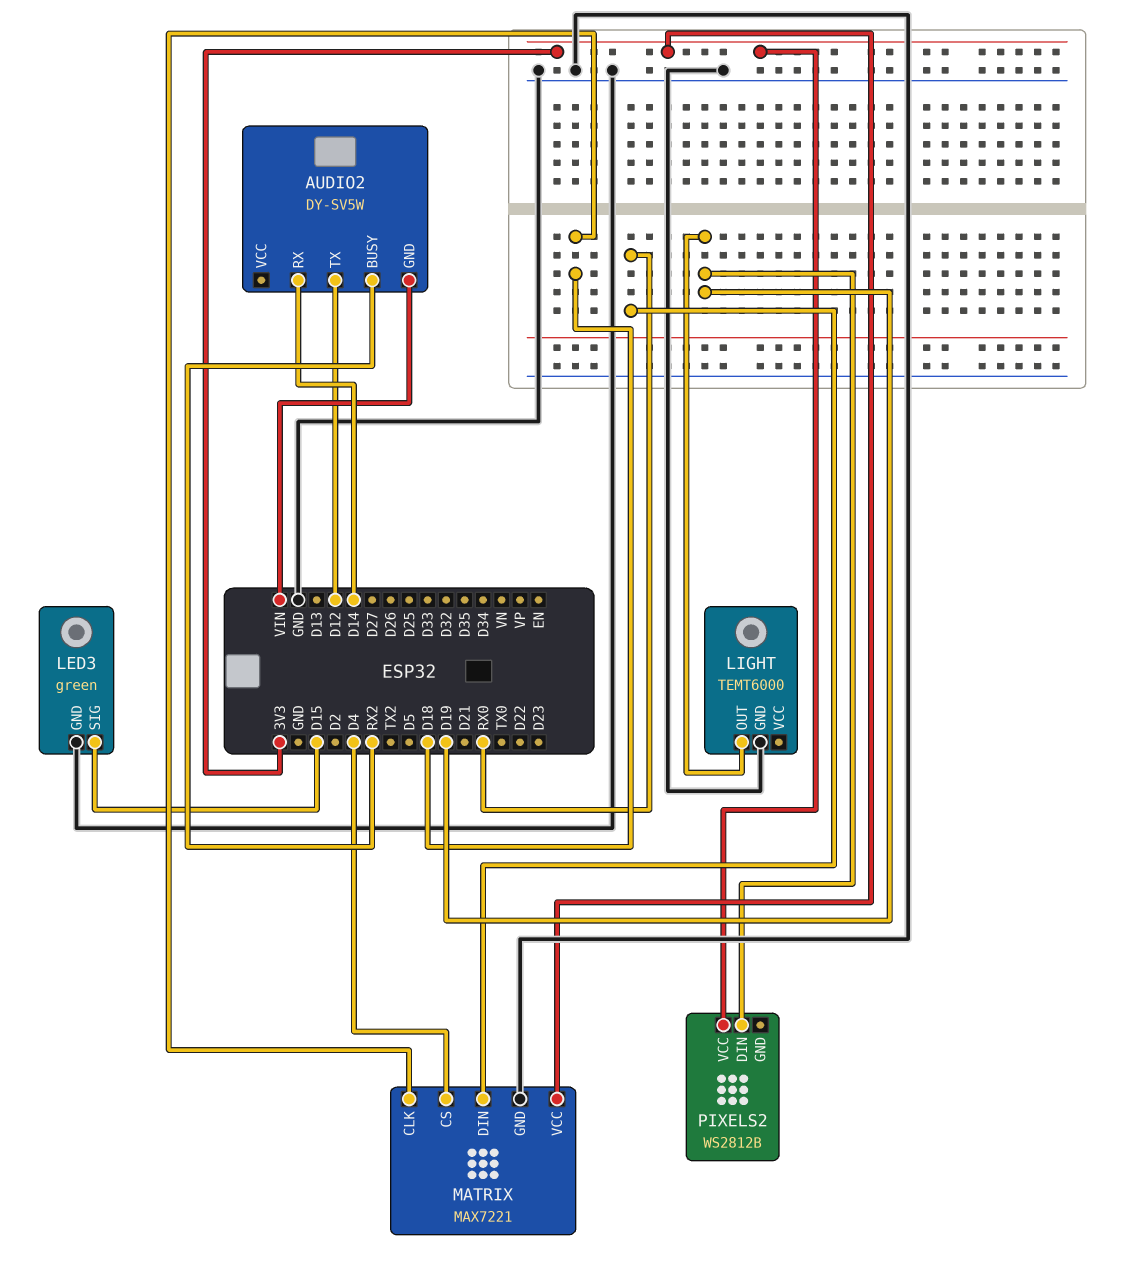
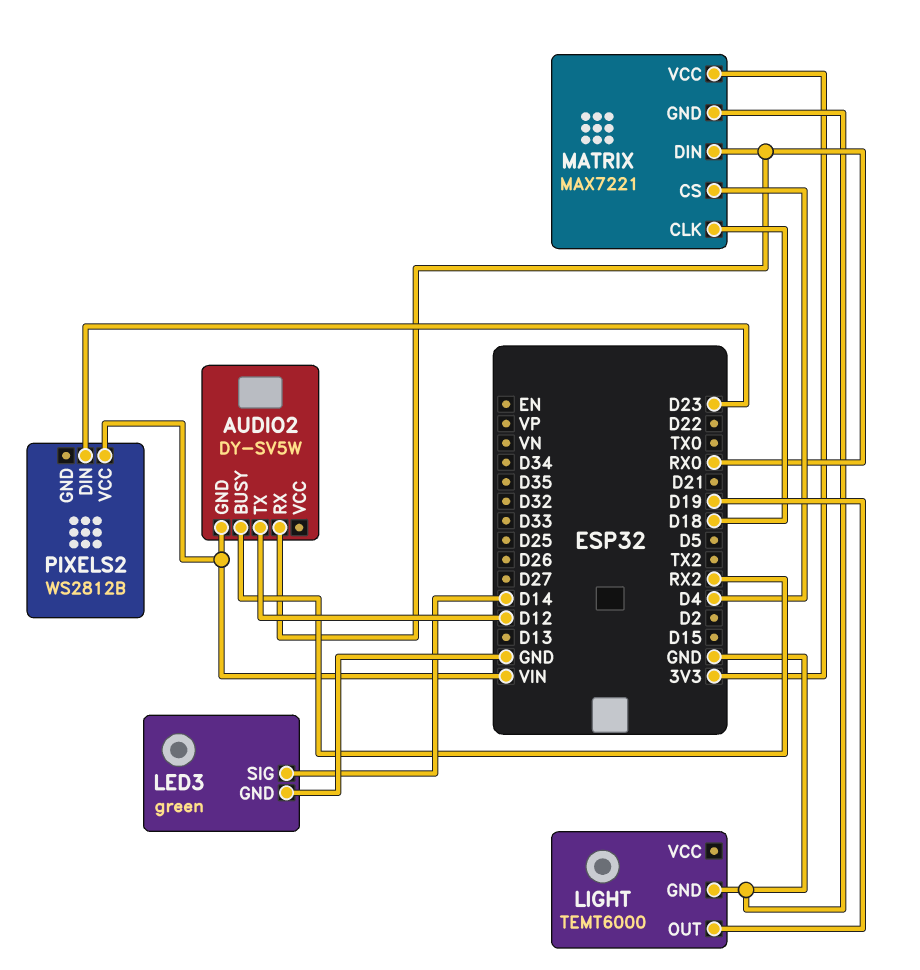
AUDIO2 pin RX: D14 -> RX0
LED3 pin SIG: D15 -> D14
PIXELS2 pin DIN: D19 -> D23
PIXELS2 pin VCC: 3V3 -> VIN

